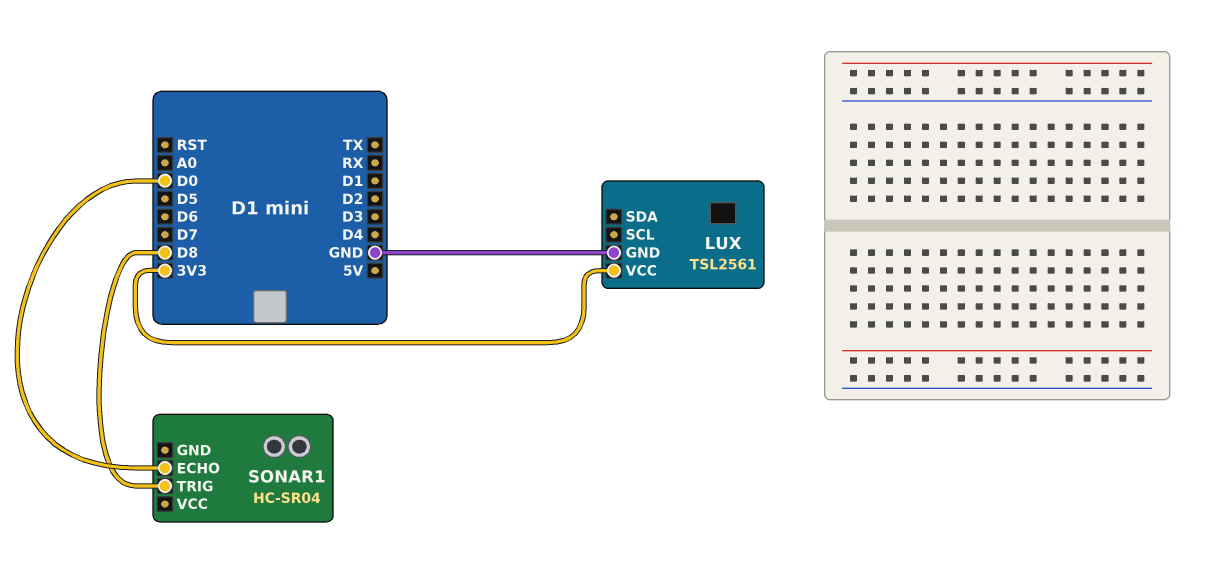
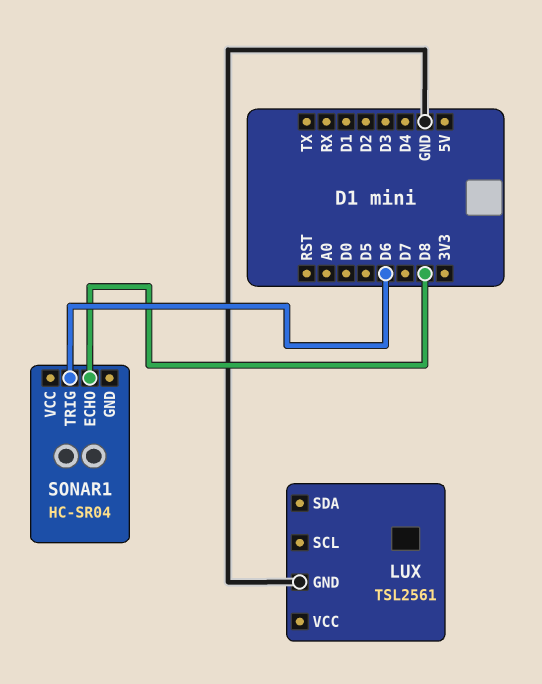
LUX pin VCC: 3V3 -> none
SONAR1 pin ECHO: D0 -> D8
SONAR1 pin TRIG: D8 -> D6

